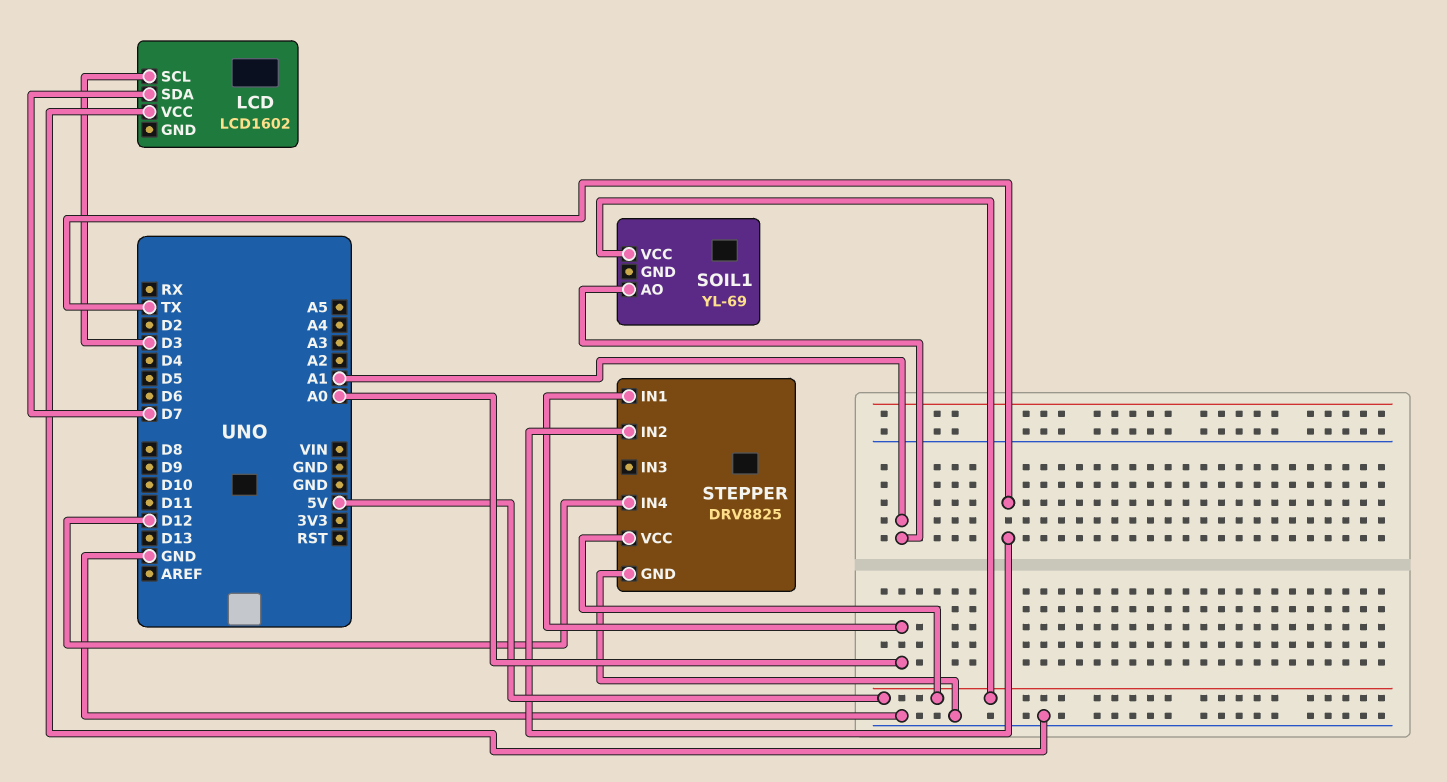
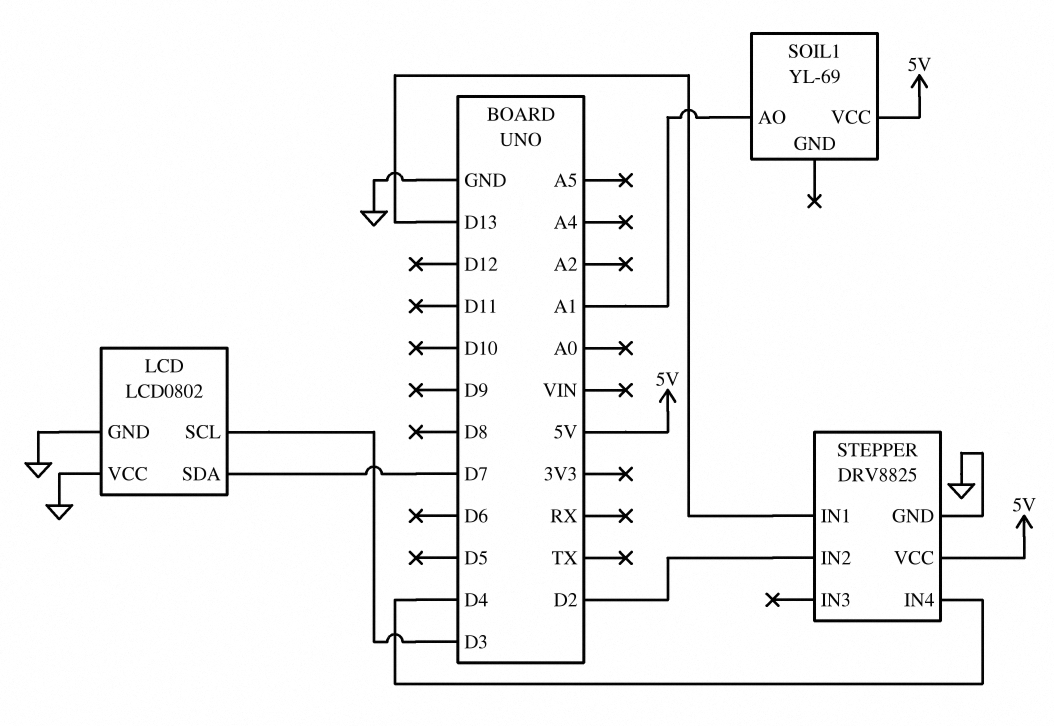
LCD: LCD1602 -> LCD0802
LCD pin GND: none -> GND
STEPPER pin IN1: A0 -> D13
STEPPER pin IN2: TX -> D2
STEPPER pin IN4: D12 -> D4

